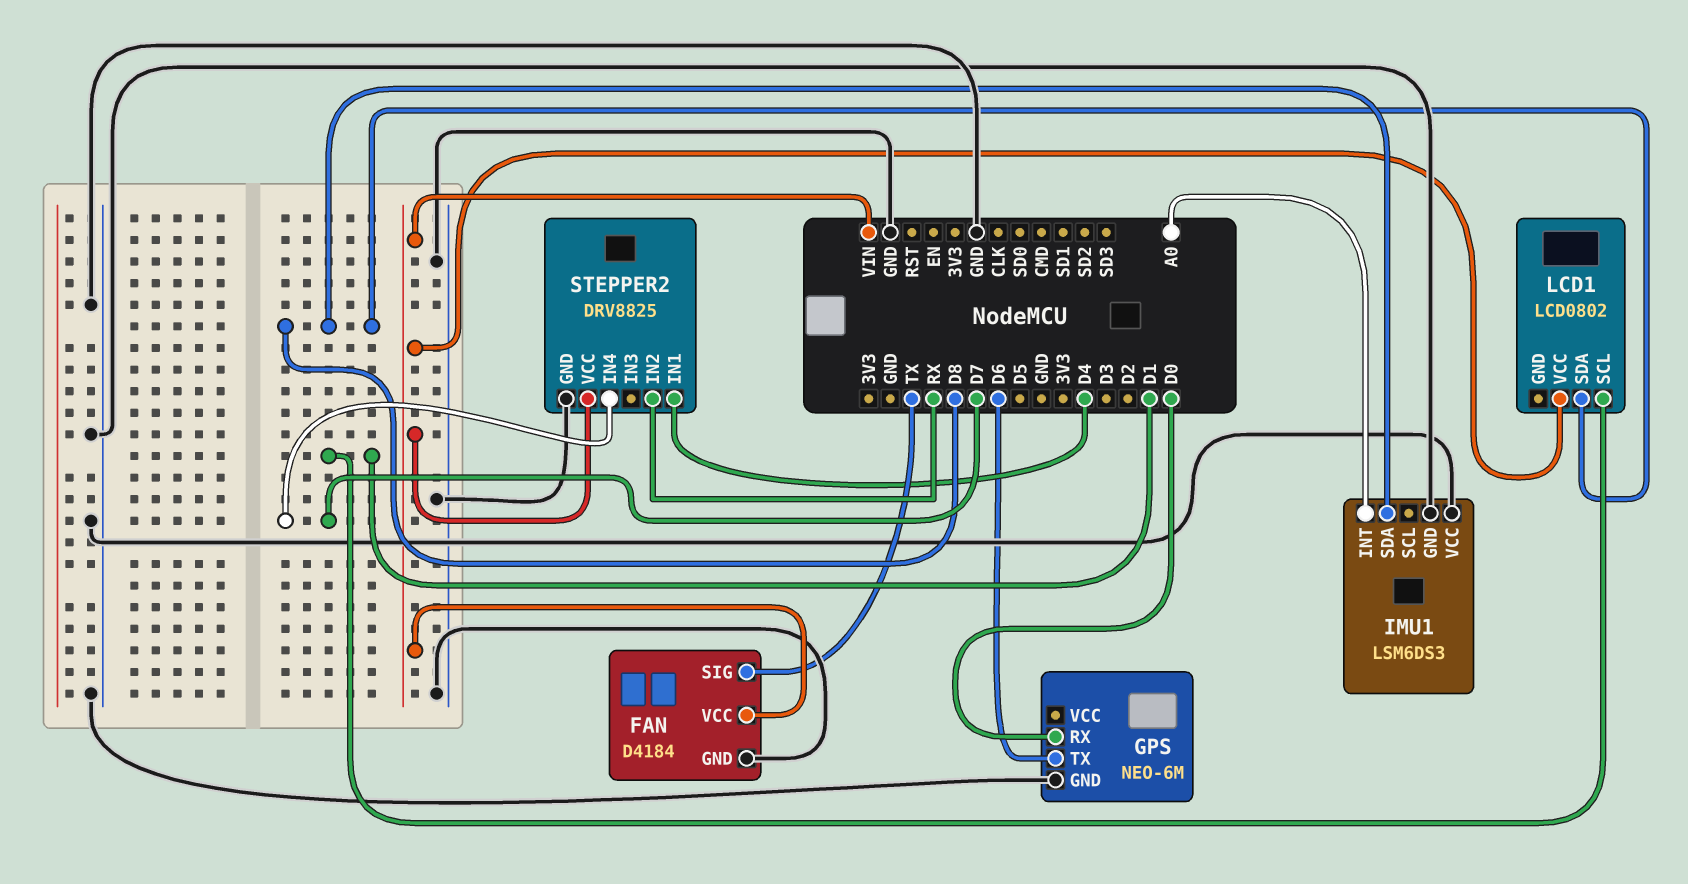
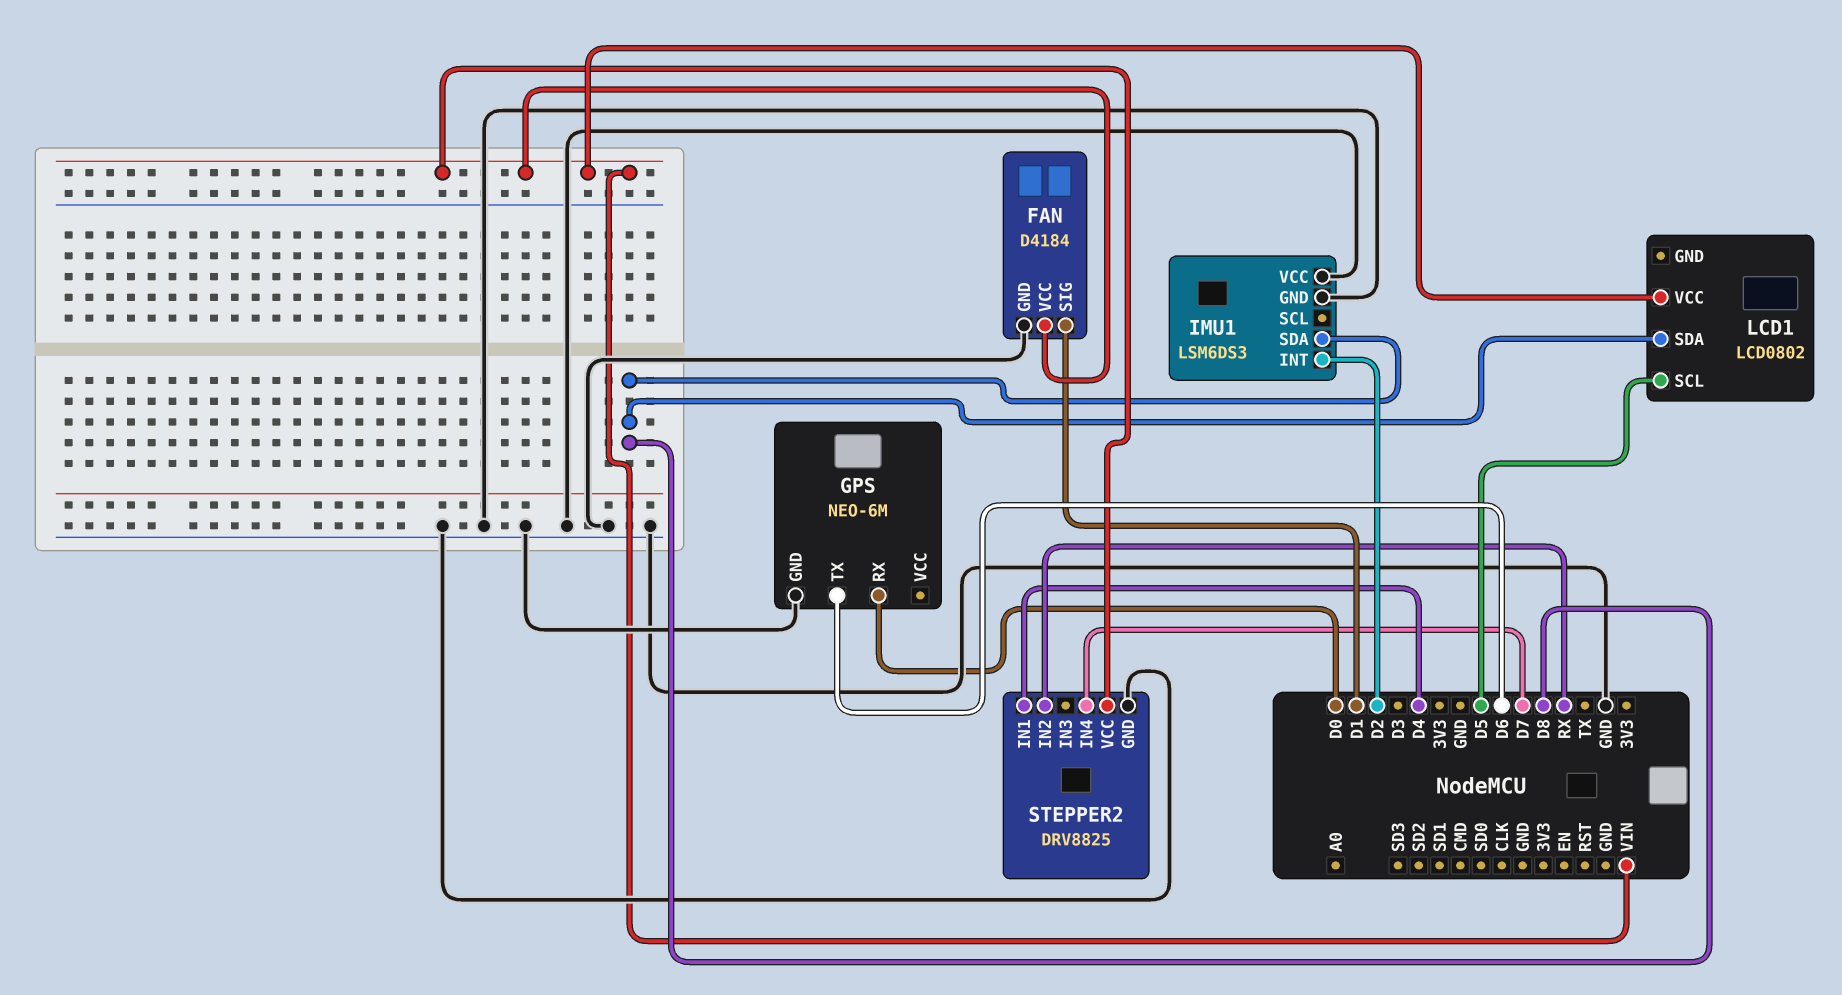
FAN pin SIG: TX -> D1
IMU1 pin INT: A0 -> D2
LCD1 pin SCL: D1 -> D5

